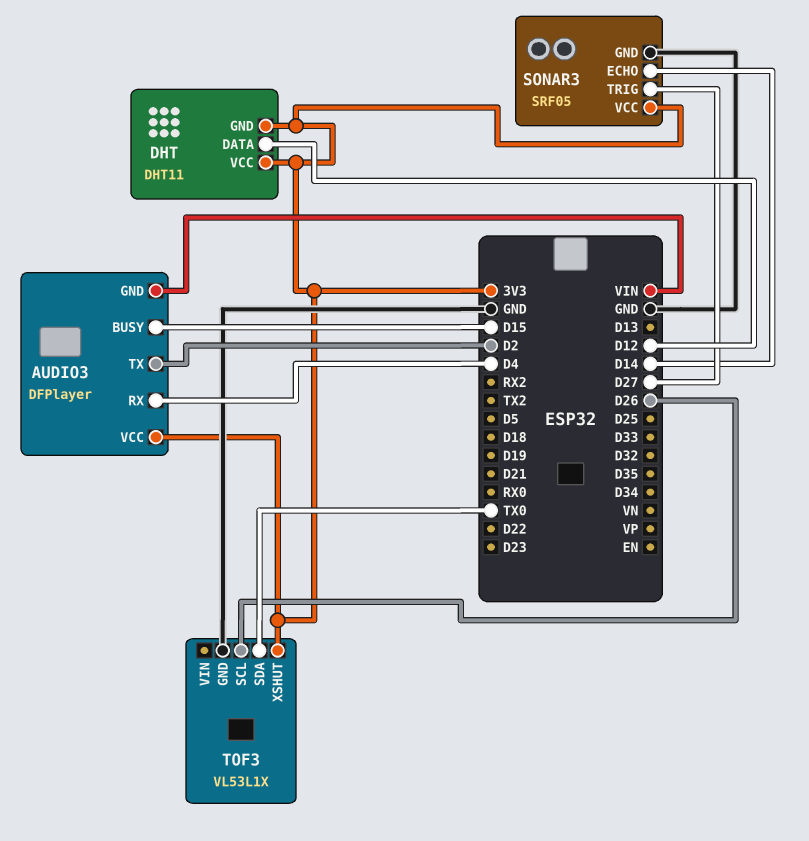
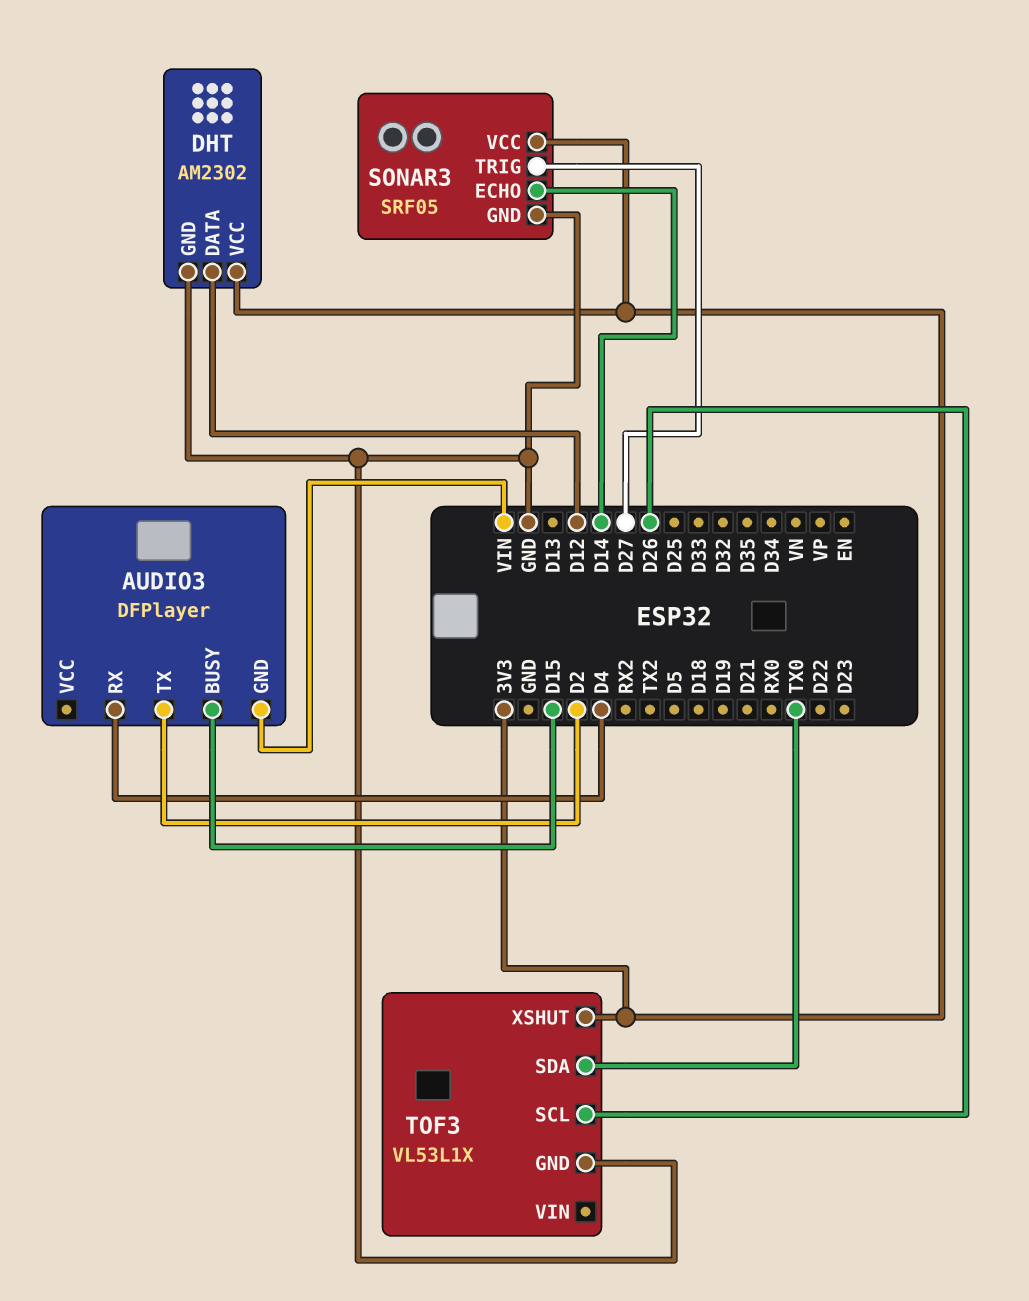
AUDIO3 pin VCC: 3V3 -> none
DHT: DHT11 -> AM2302
DHT pin GND: 3V3 -> GND

